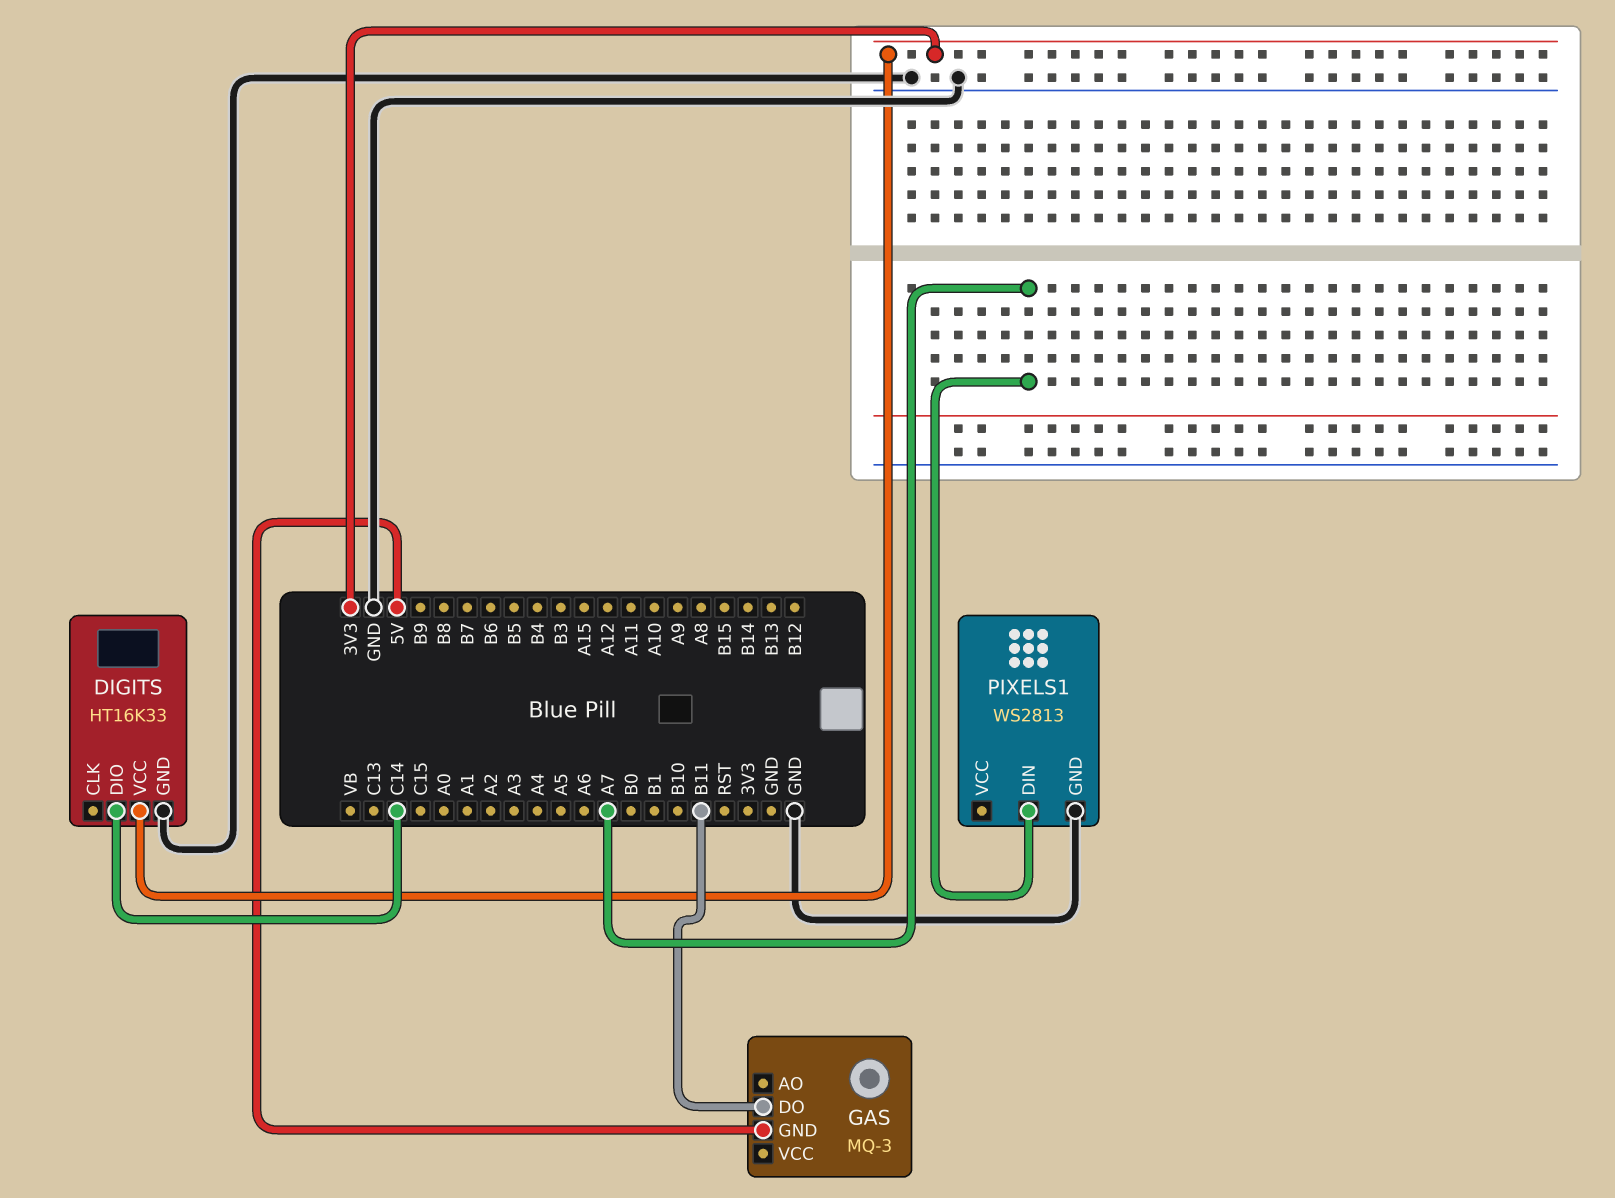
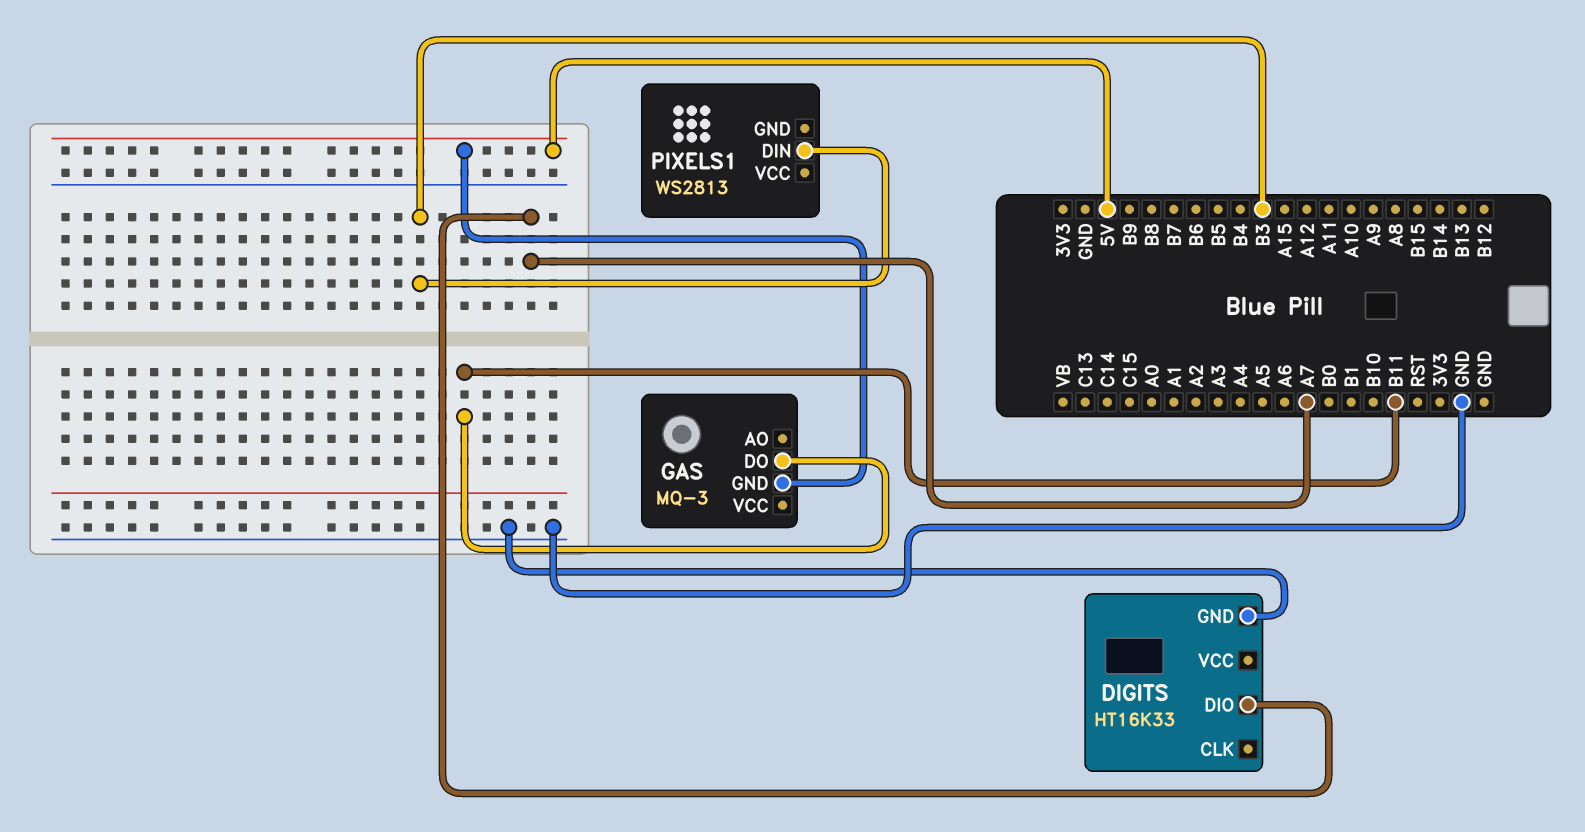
DIGITS pin DIO: C14 -> A7
DIGITS pin VCC: 3V3 -> none
PIXELS1 pin DIN: A7 -> B3
PIXELS1 pin GND: GND -> none

